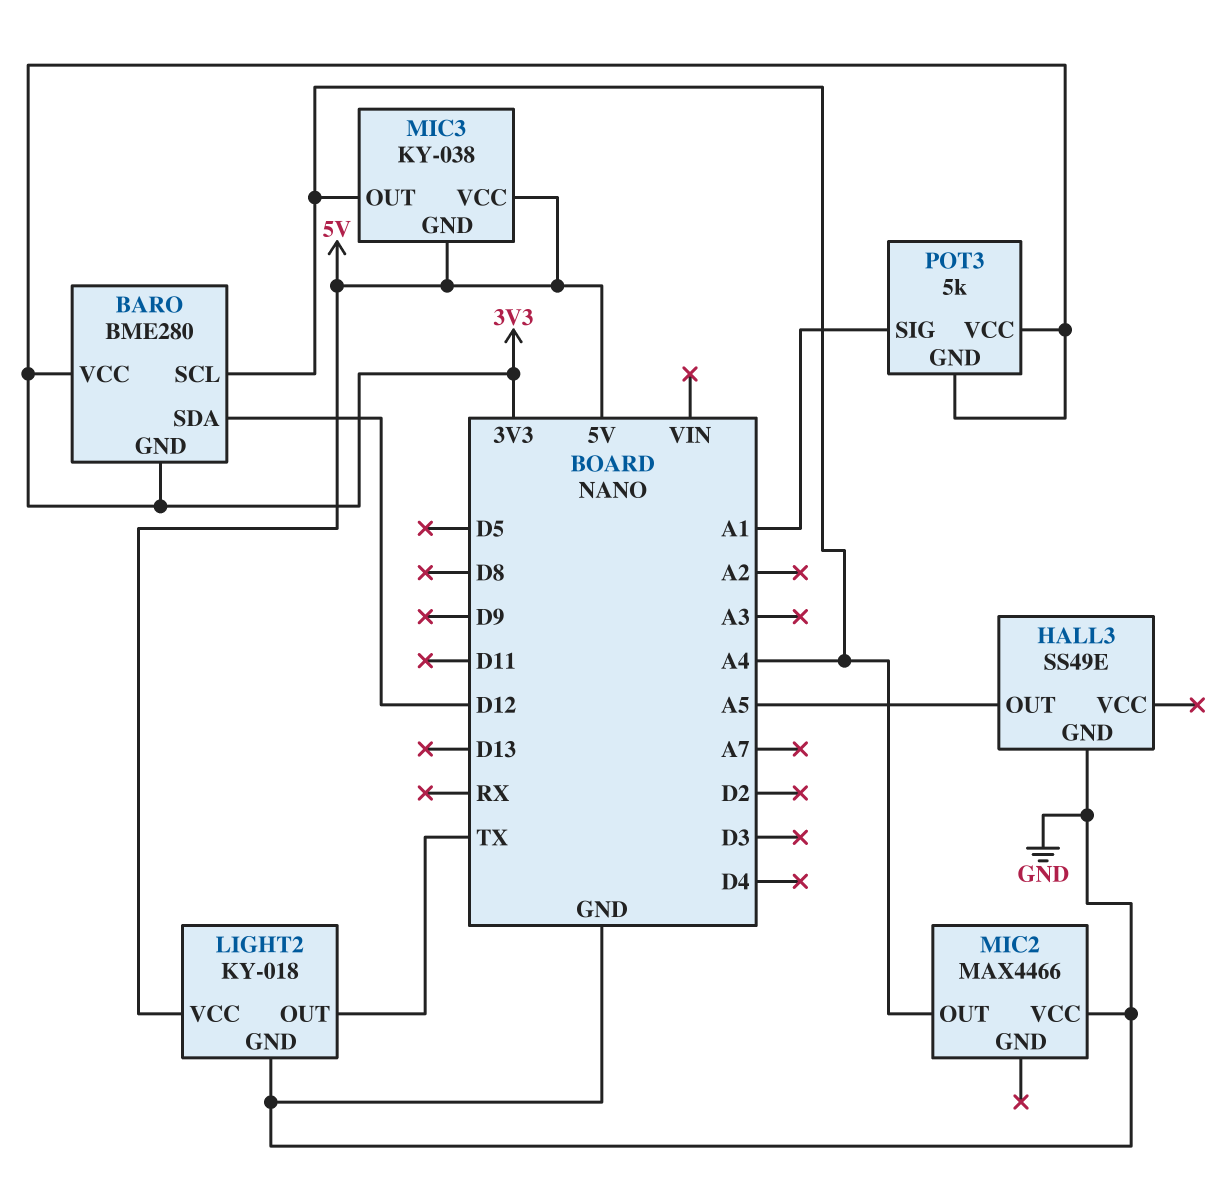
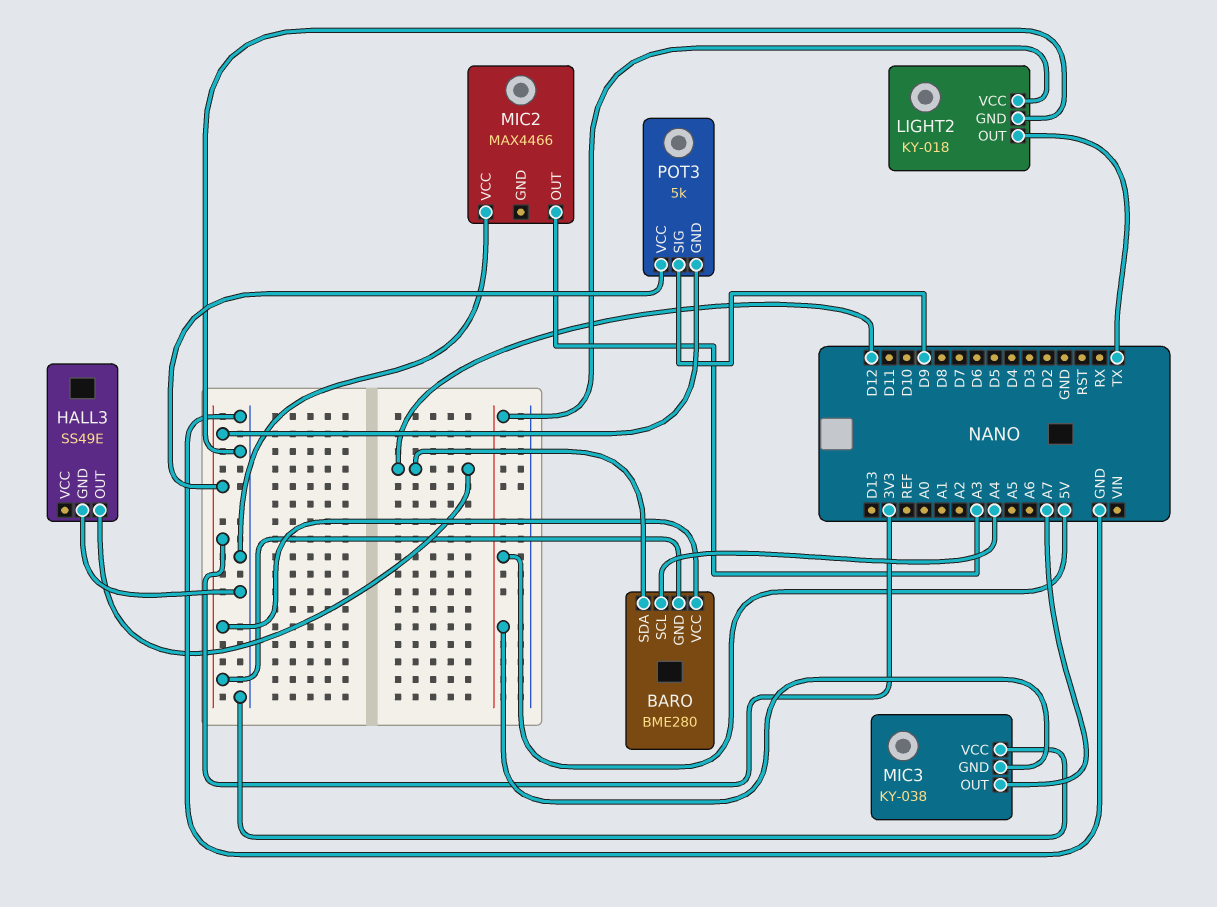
HALL3 pin OUT: A5 -> D12
MIC2 pin OUT: A4 -> A3
MIC3 pin OUT: A4 -> A7
MIC3 pin VCC: 5V -> GND
POT3 pin SIG: A1 -> D9

